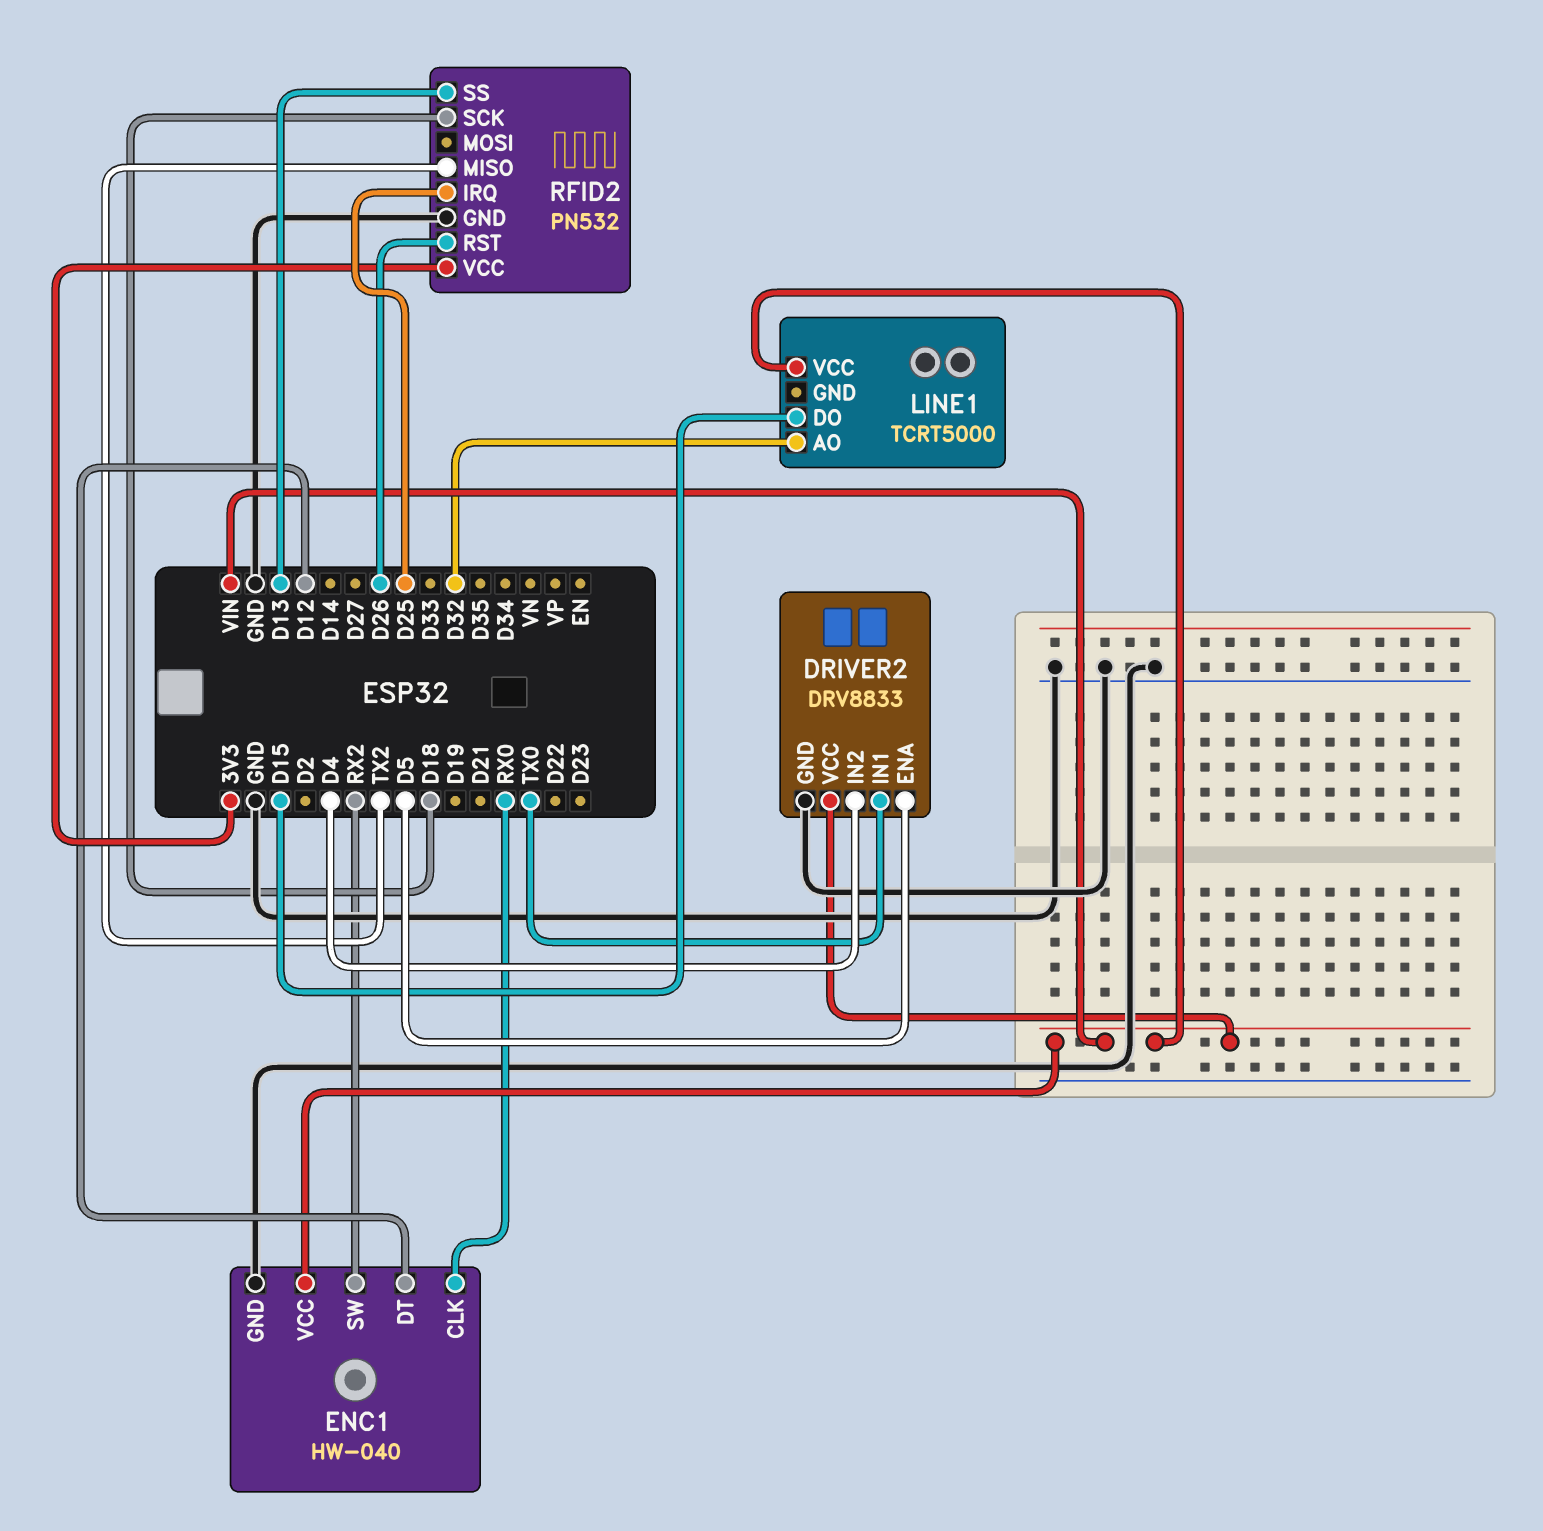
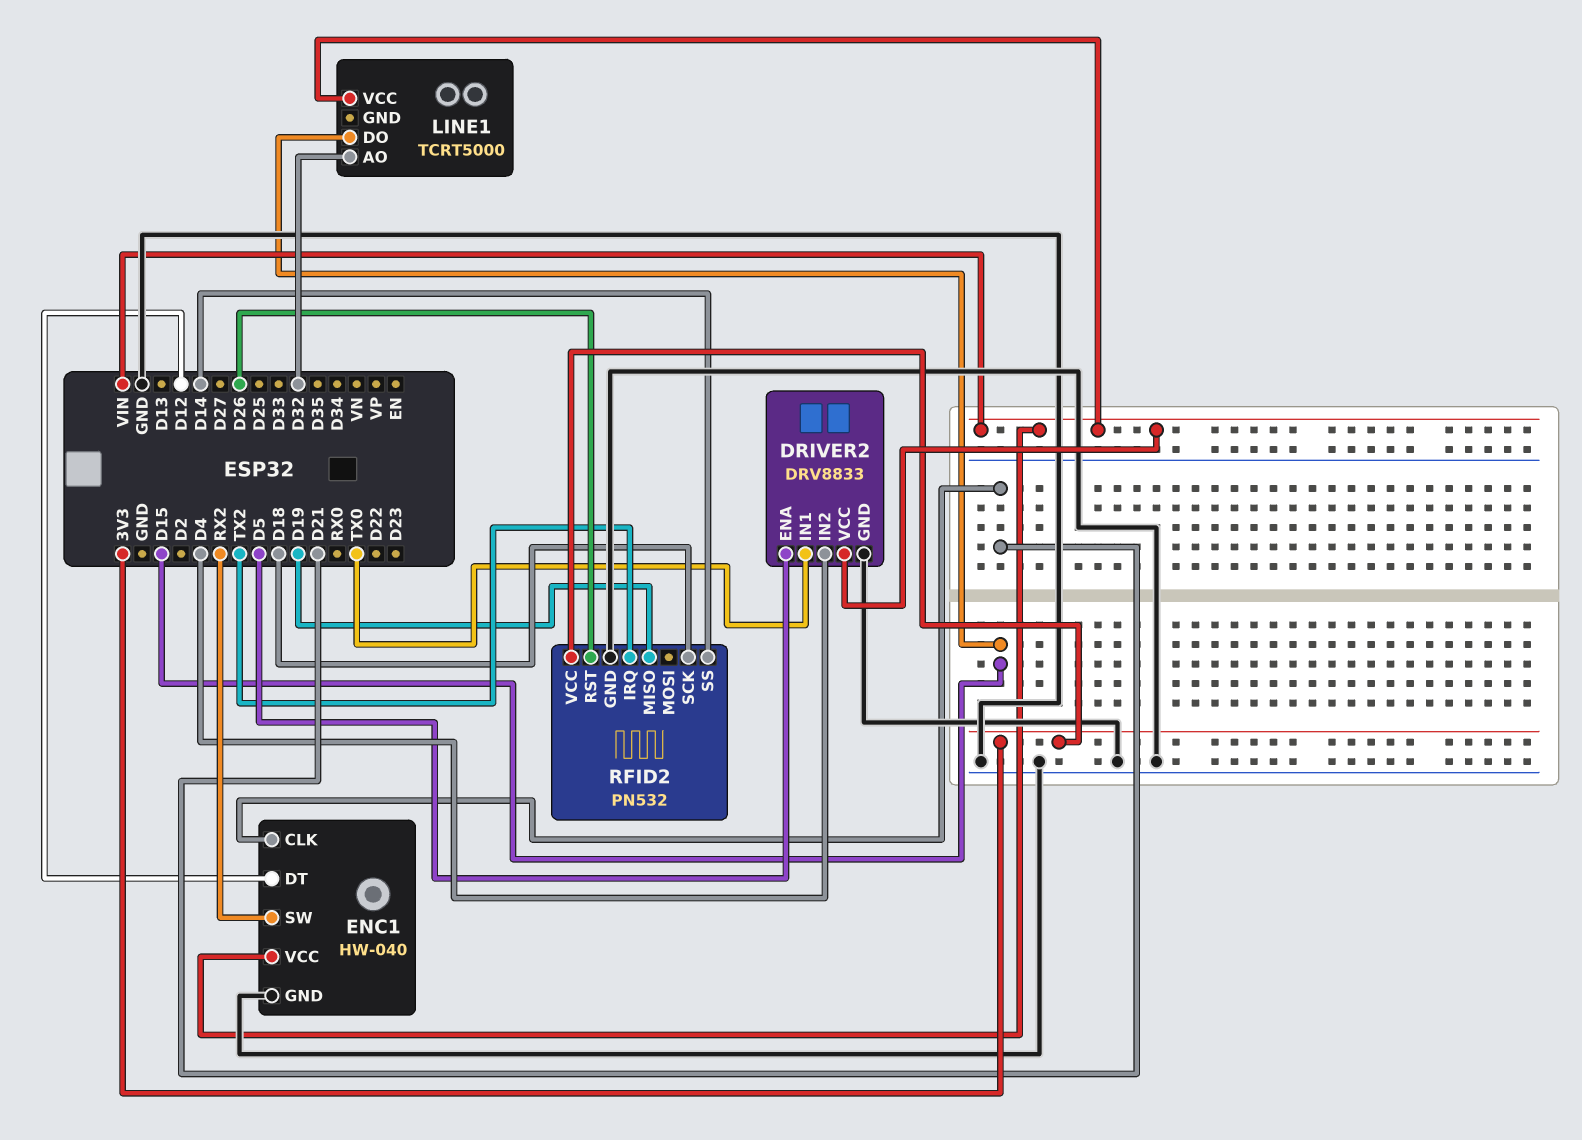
ENC1 pin CLK: RX0 -> D21
RFID2 pin IRQ: D25 -> TX2
RFID2 pin MISO: TX2 -> D19
RFID2 pin SS: D13 -> D14

